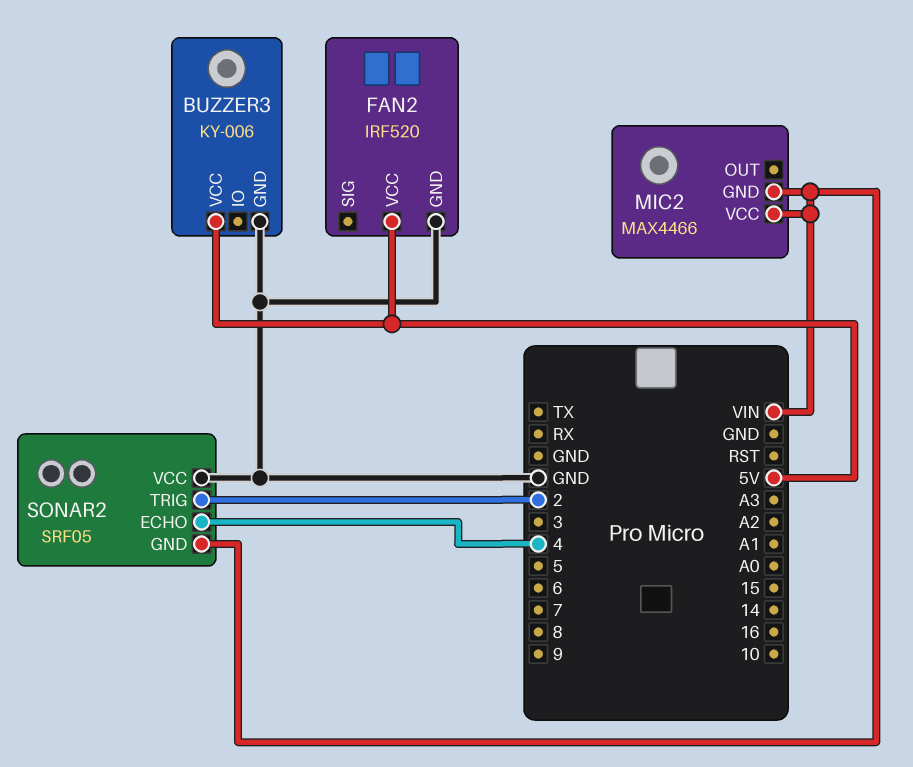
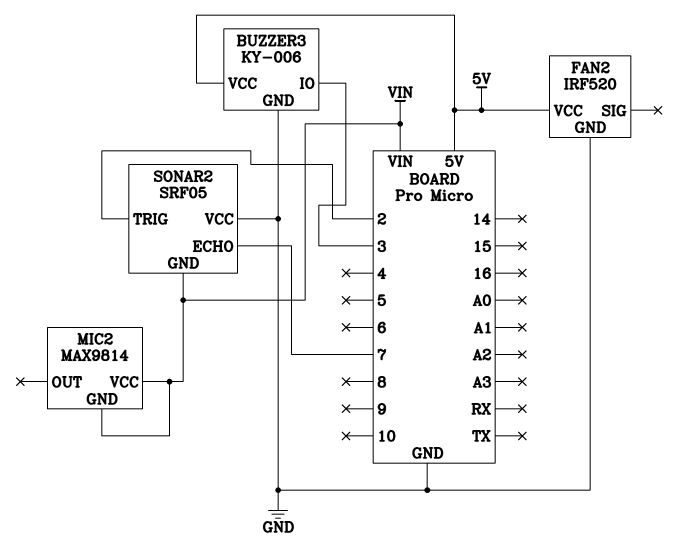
BUZZER3 pin IO: none -> 3
MIC2: MAX4466 -> MAX9814
SONAR2 pin ECHO: 4 -> 7

